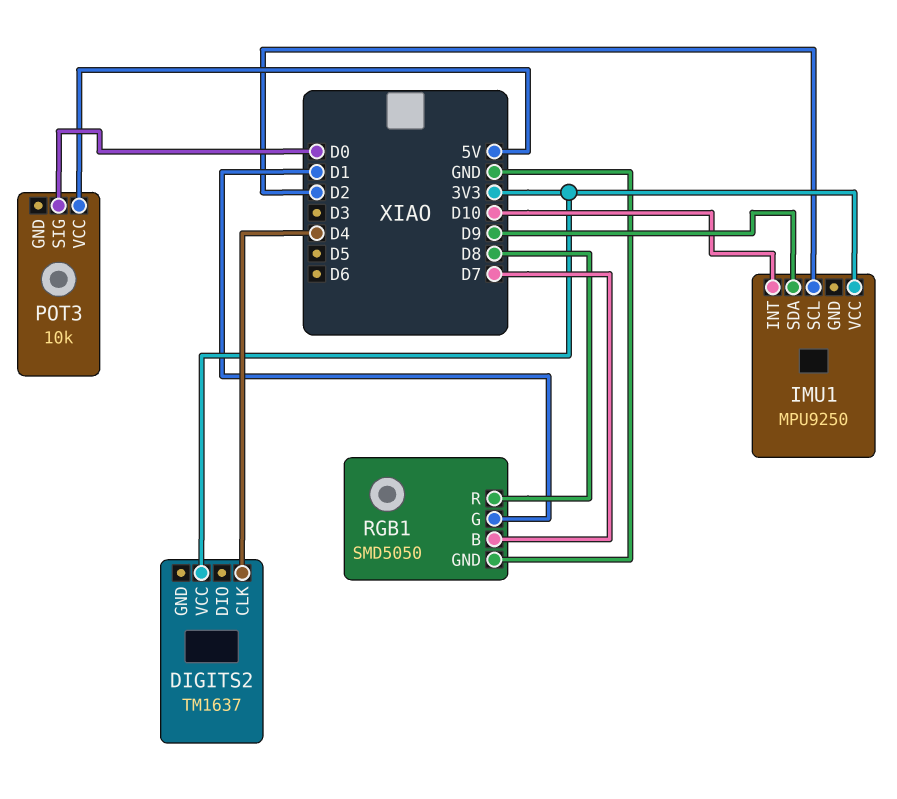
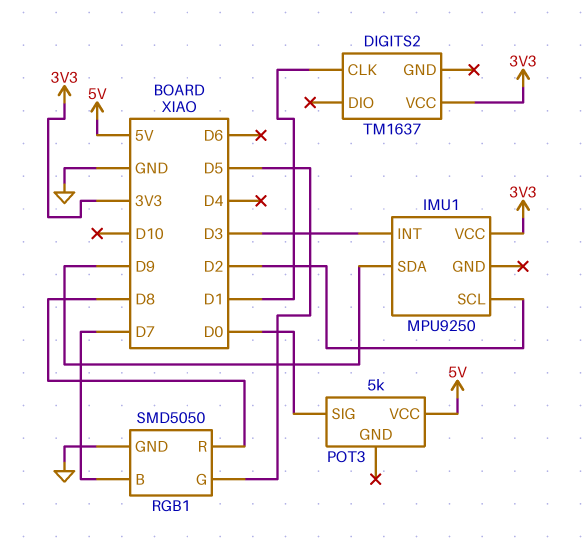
DIGITS2 pin CLK: D4 -> D1
IMU1 pin INT: D10 -> D3
POT3: 10k -> 5k
RGB1 pin G: D1 -> D5

